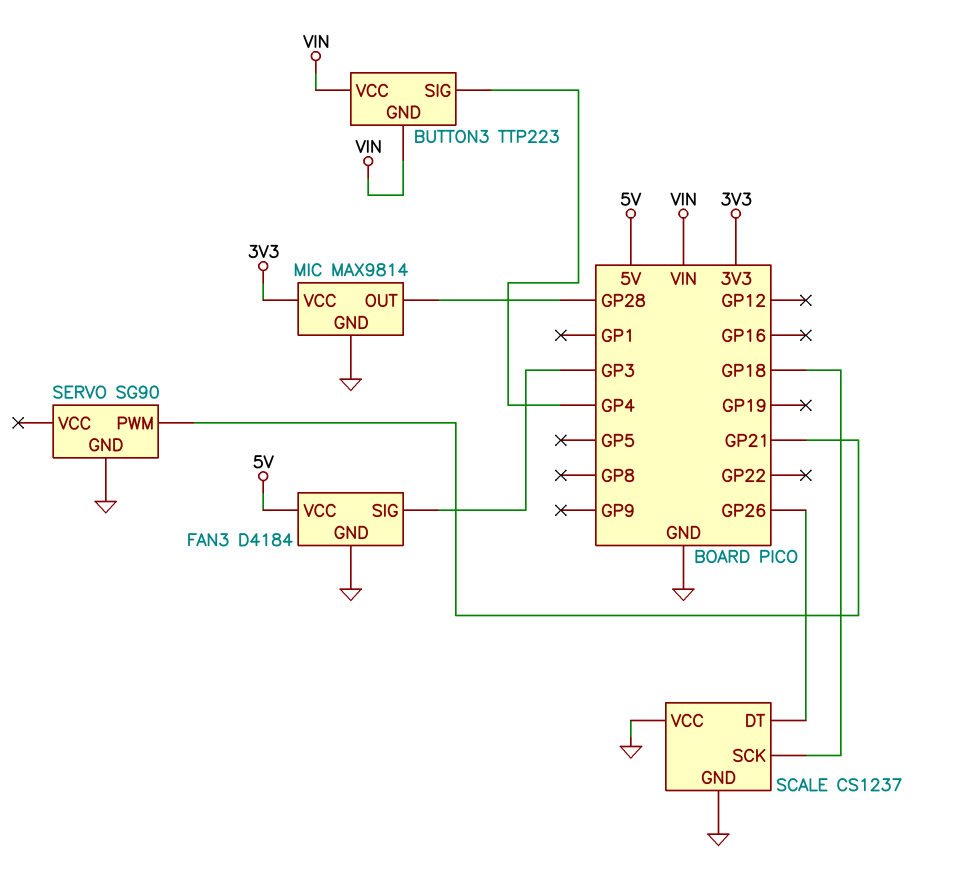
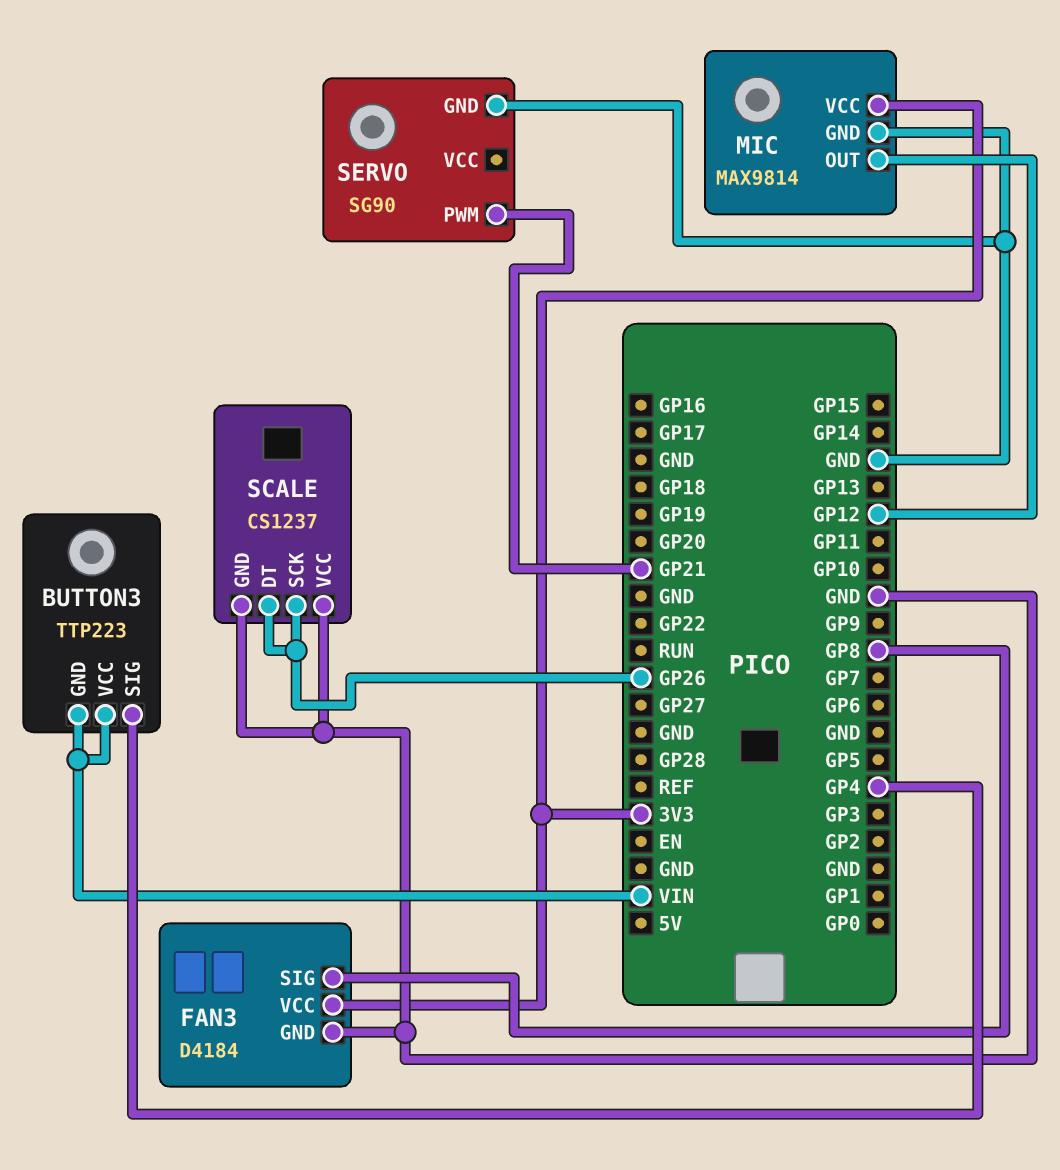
FAN3 pin SIG: GP3 -> GP8
FAN3 pin VCC: 5V -> 3V3
MIC pin OUT: GP28 -> GP12
SCALE pin SCK: GP18 -> GP26

